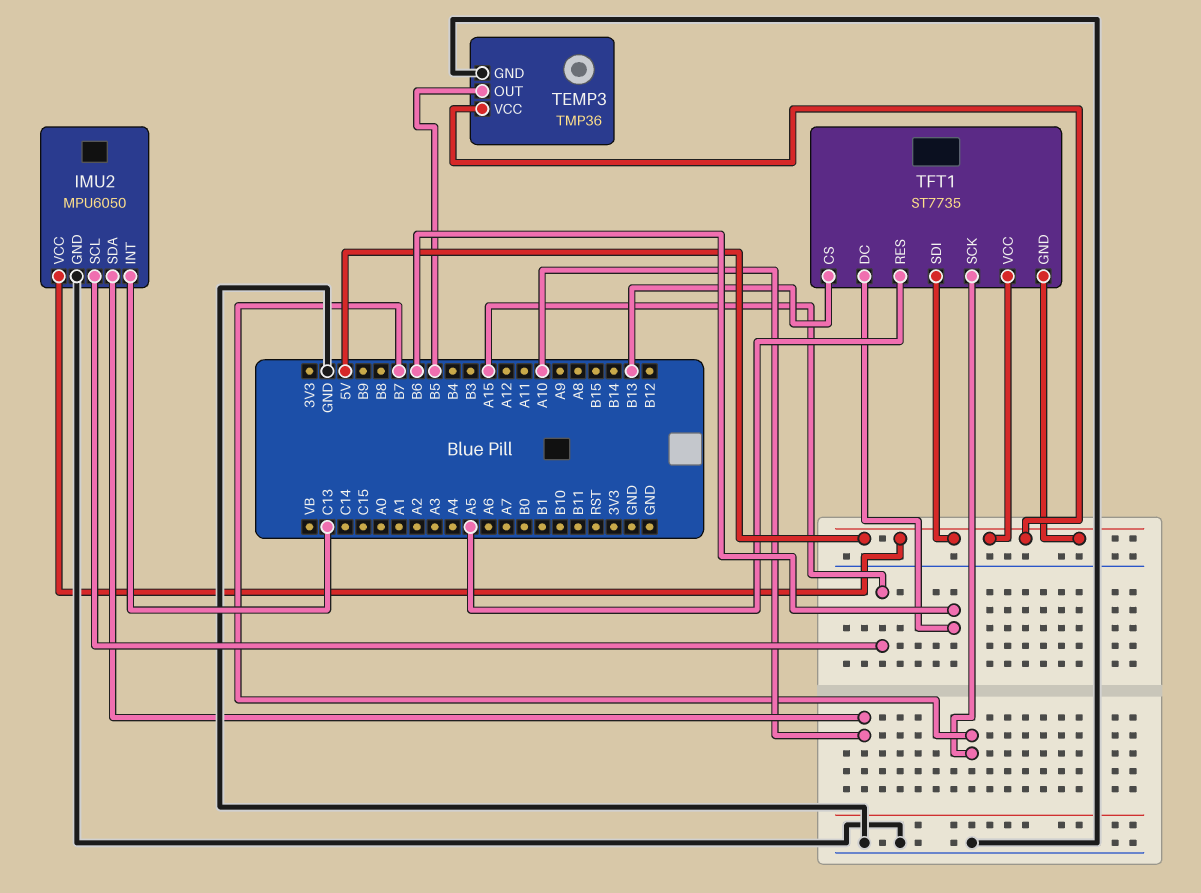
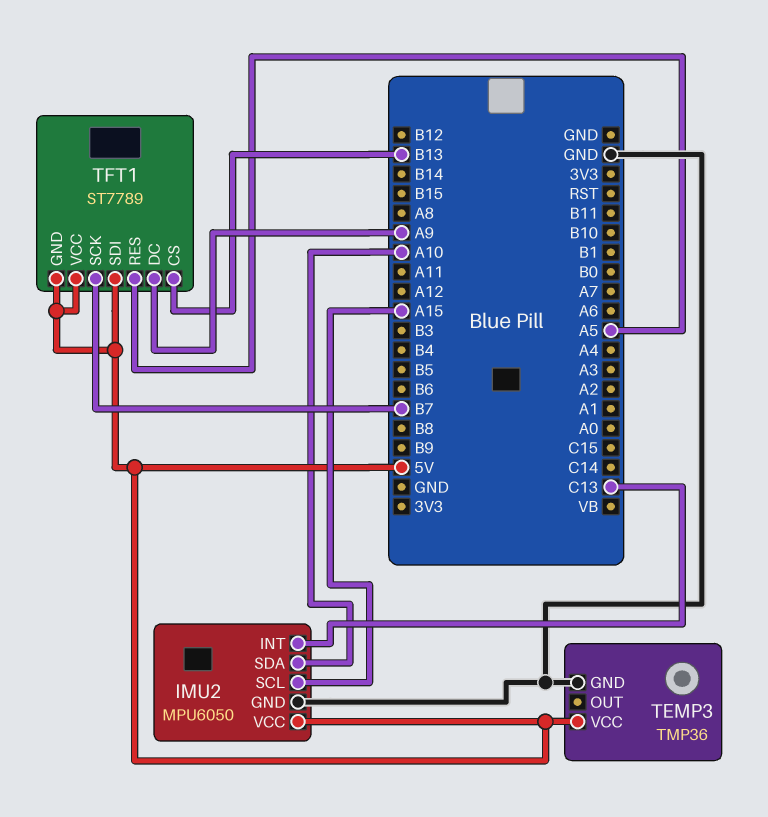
TEMP3 pin OUT: B5 -> none
TFT1: ST7735 -> ST7789
TFT1 pin DC: B6 -> A9

